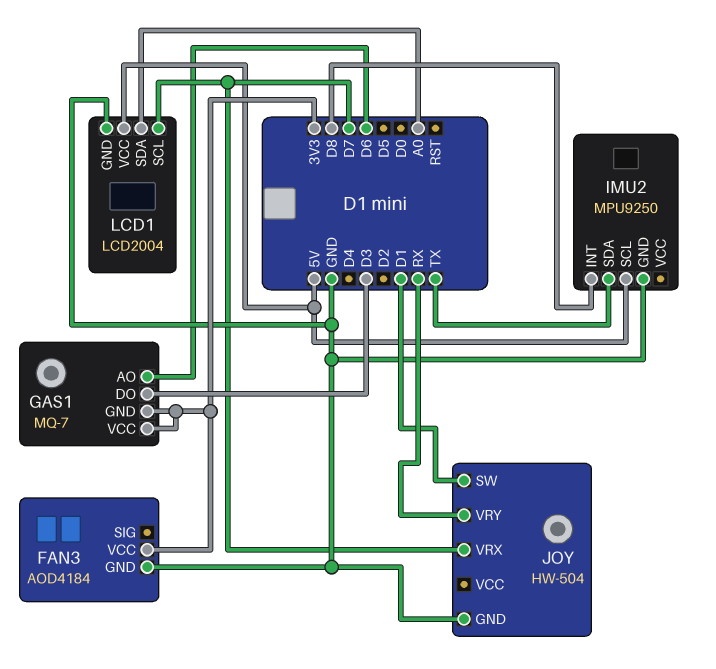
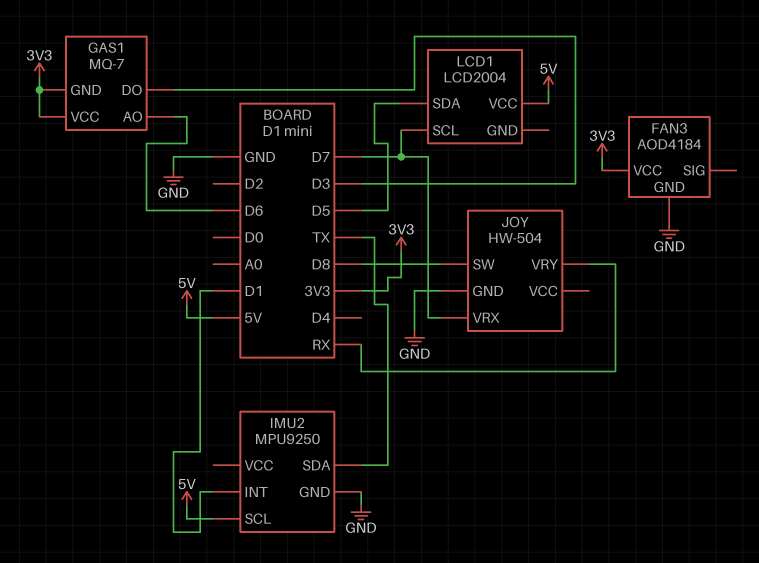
IMU2 pin INT: D8 -> D1
JOY pin SW: D1 -> D8
LCD1 pin GND: GND -> none
LCD1 pin SDA: A0 -> D5

